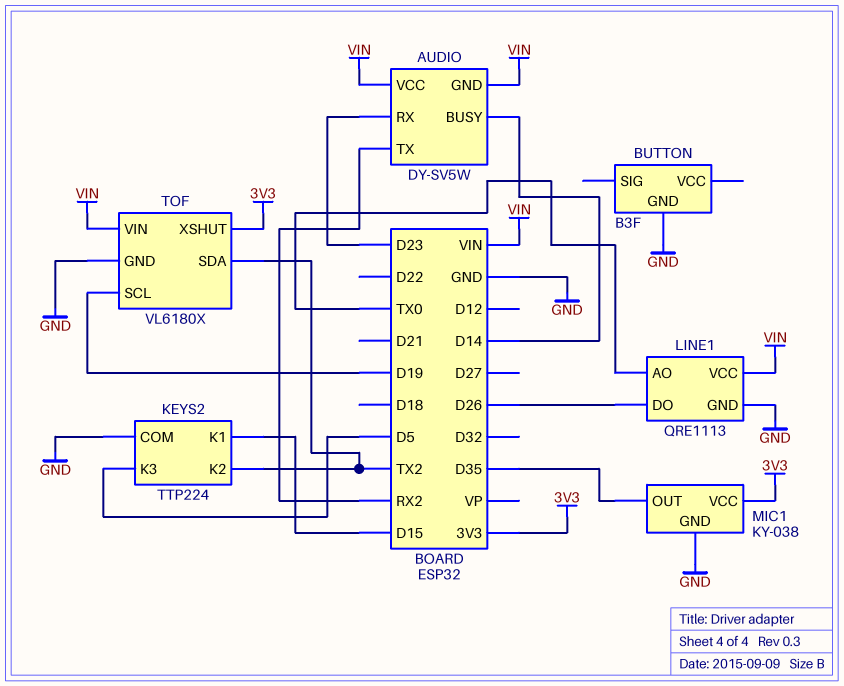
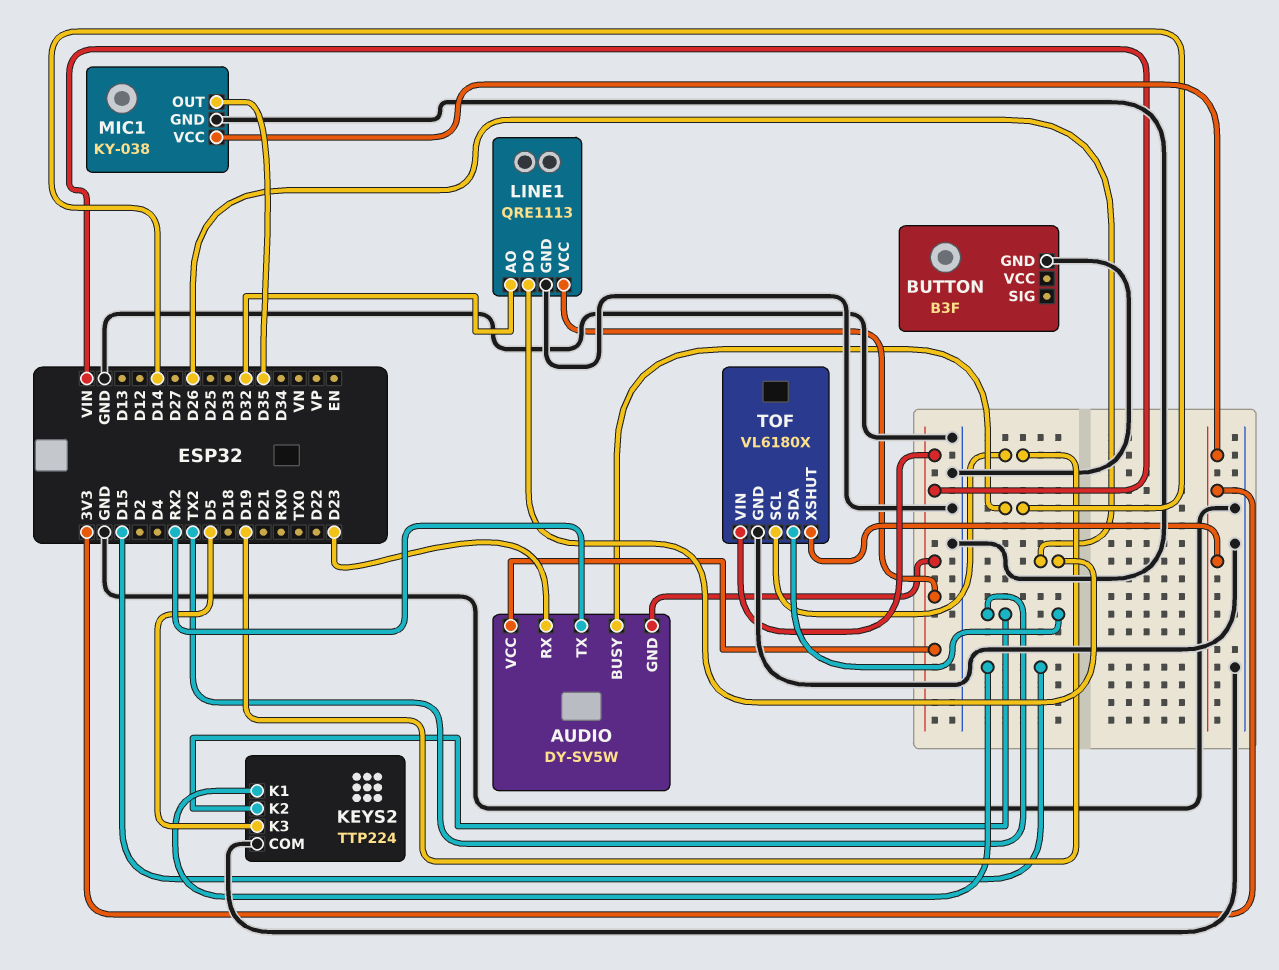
LINE1 pin AO: TX0 -> D32

